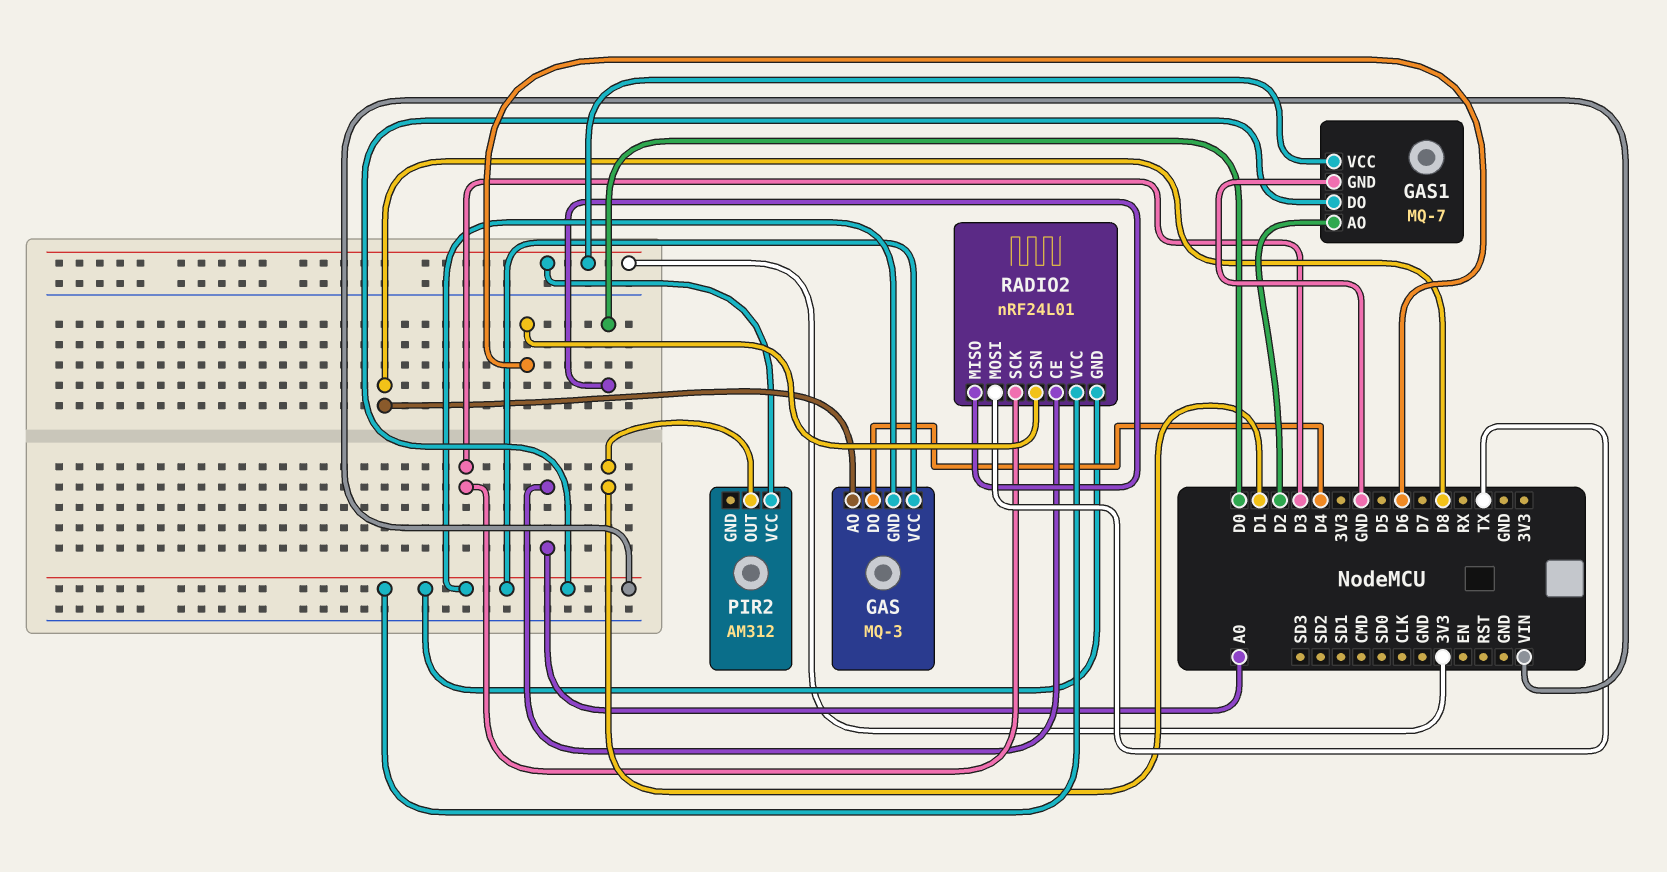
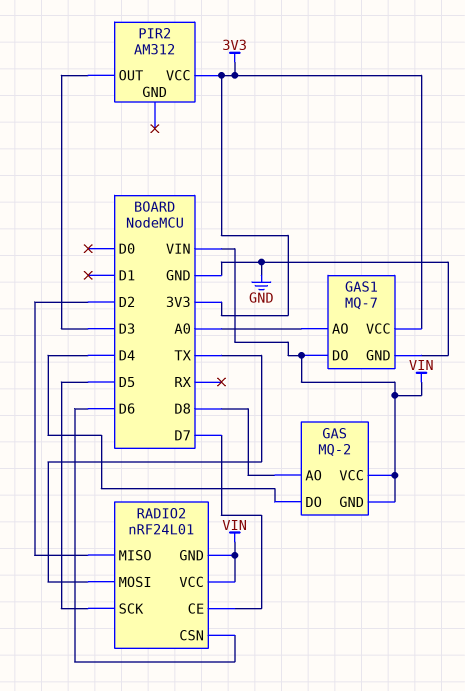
GAS: MQ-3 -> MQ-2
GAS1 pin AO: D2 -> A0
PIR2 pin OUT: D1 -> D3
RADIO2 pin CE: A0 -> D7
RADIO2 pin MISO: D0 -> D2
RADIO2 pin SCK: D3 -> D5

